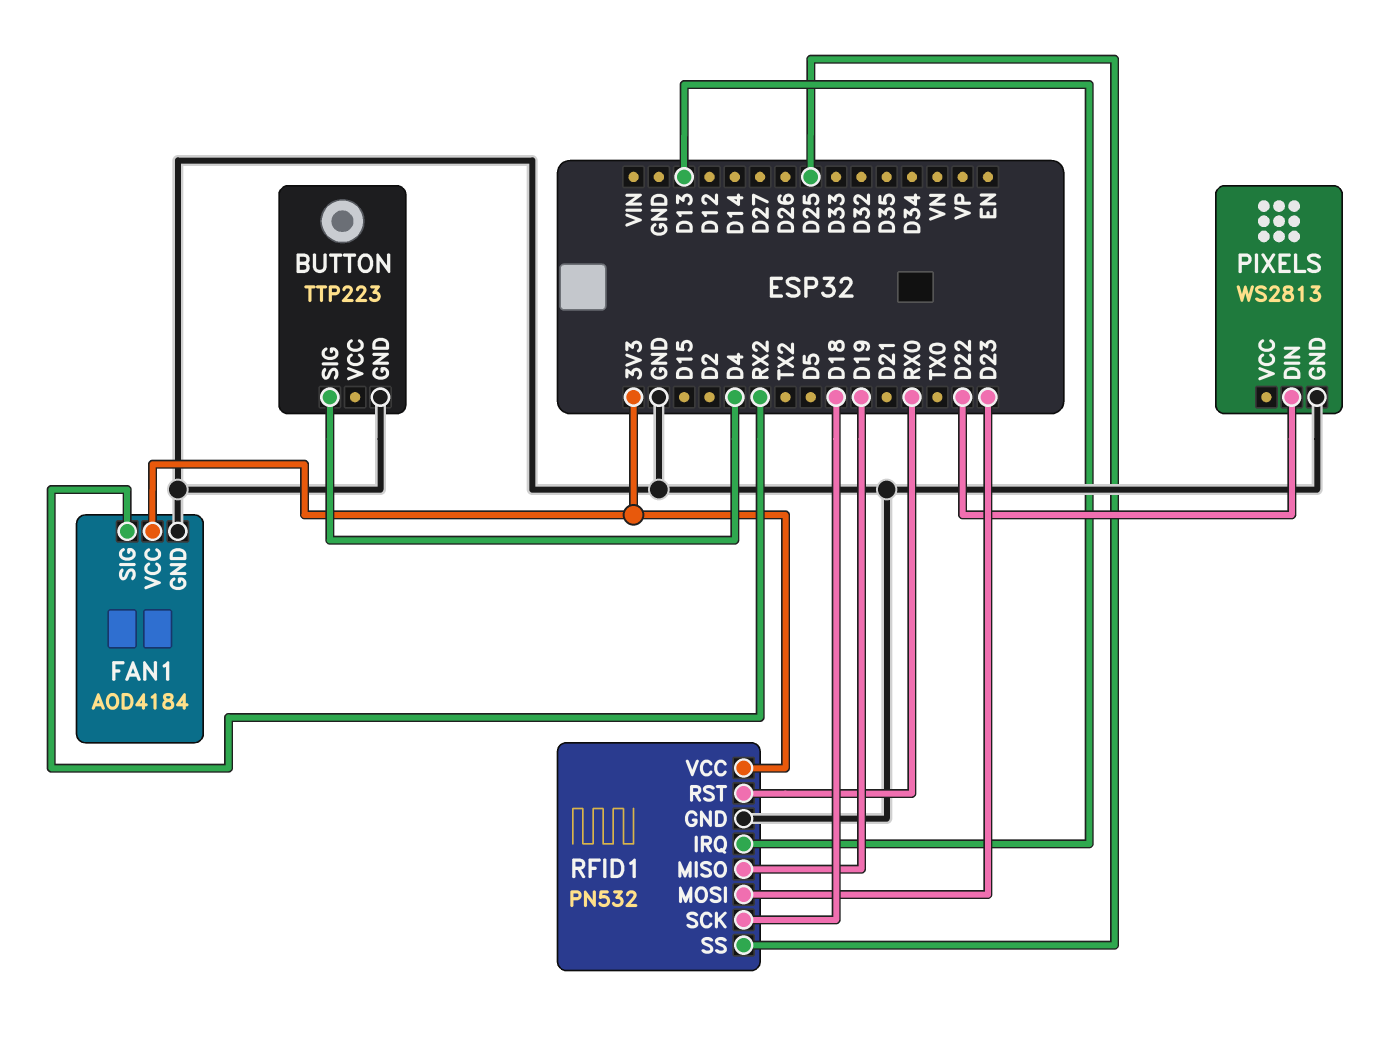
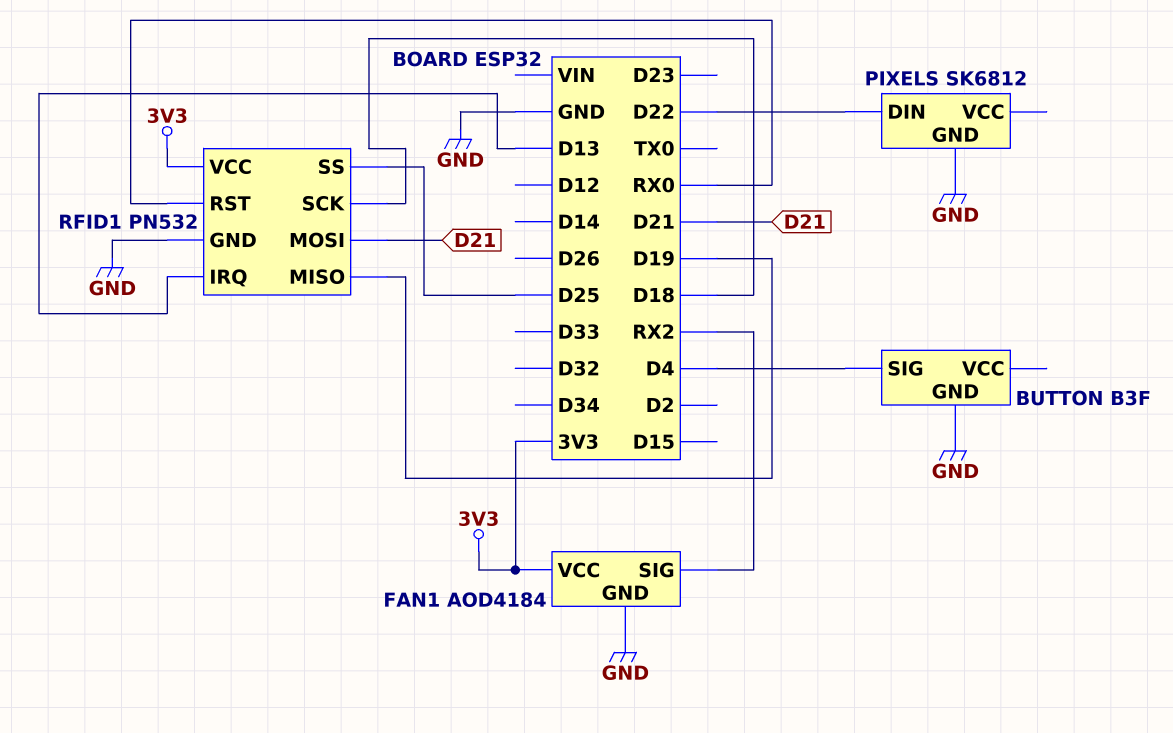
BUTTON: TTP223 -> B3F
PIXELS: WS2813 -> SK6812
RFID1 pin MOSI: D23 -> D21

